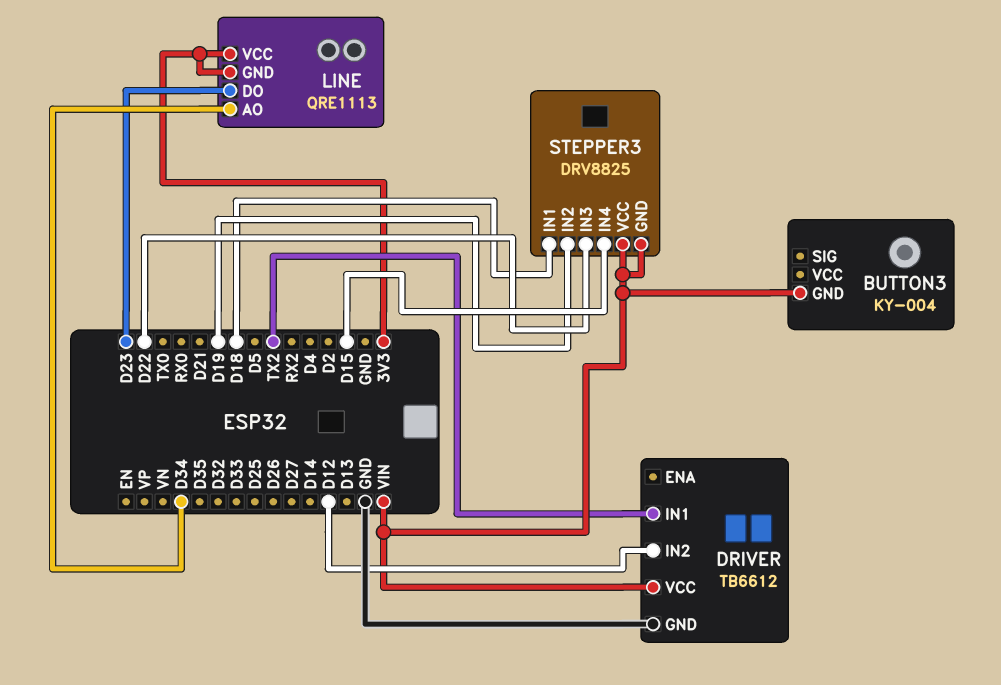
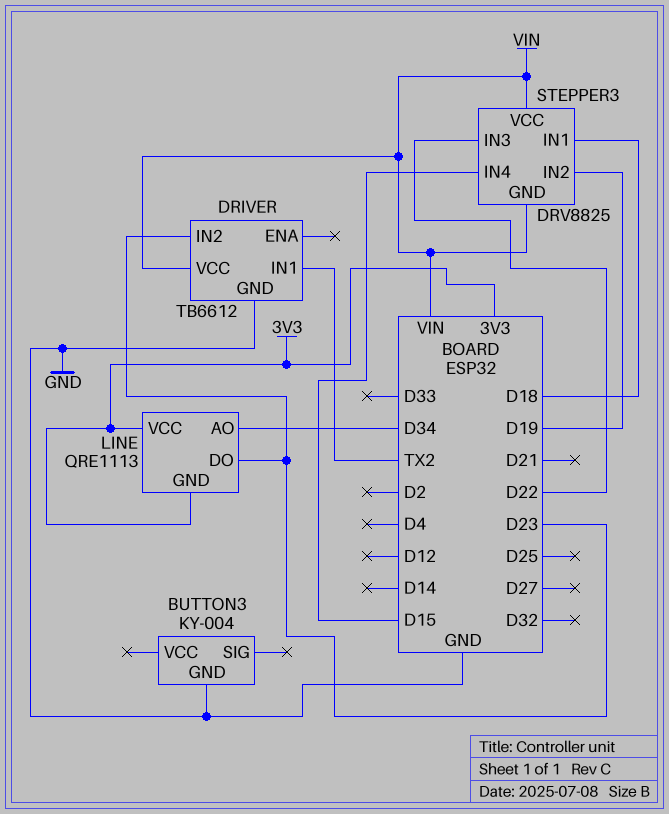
BUTTON3 pin GND: VIN -> GND
DRIVER pin IN2: D12 -> D23

